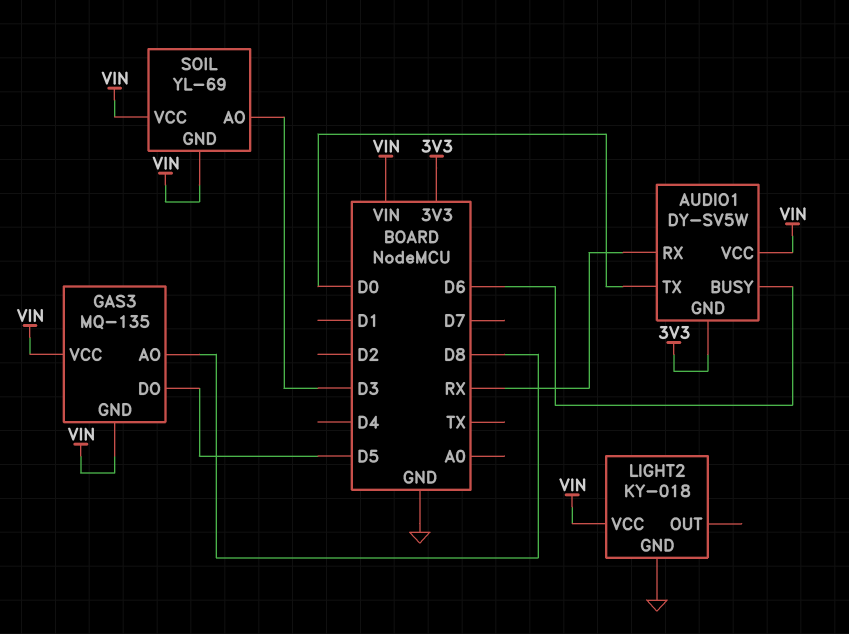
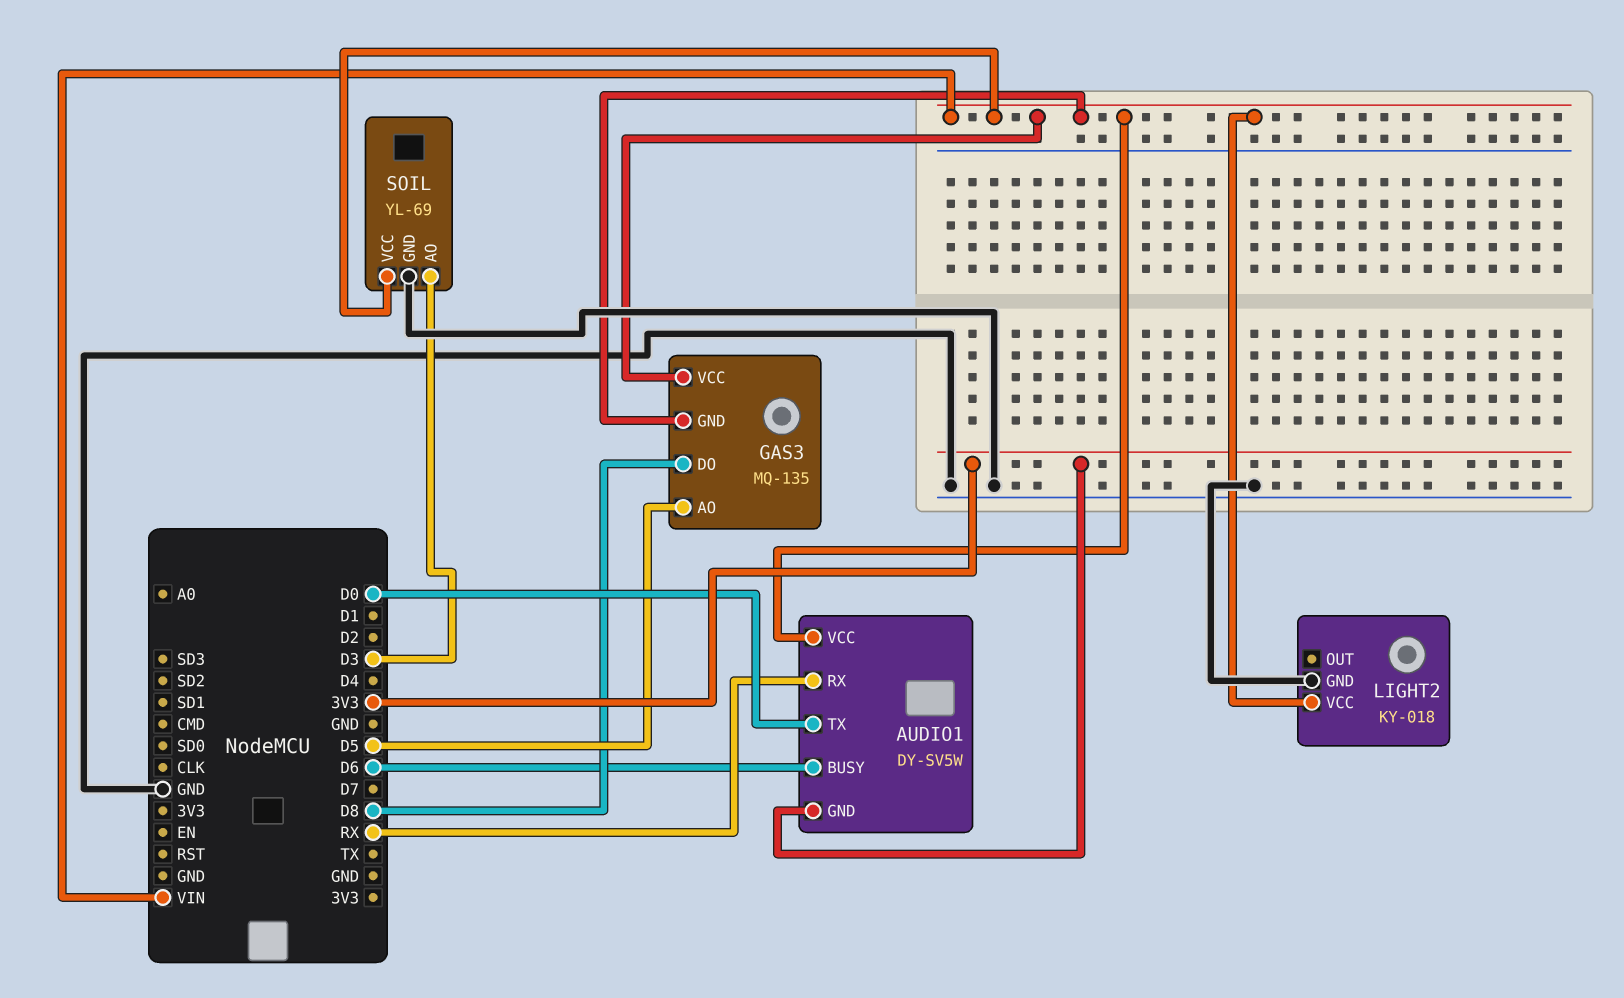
GAS3 pin AO: D8 -> D5
GAS3 pin DO: D5 -> D8
SOIL pin GND: VIN -> GND

